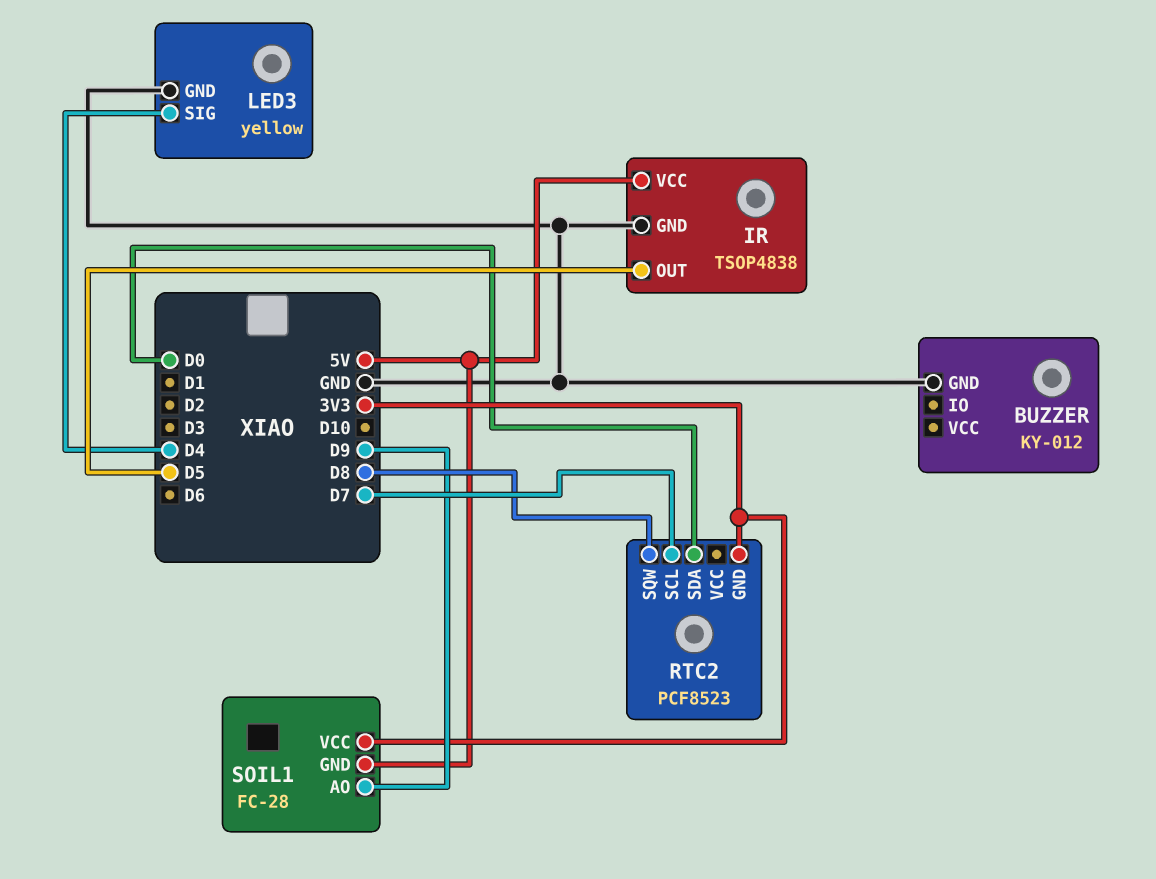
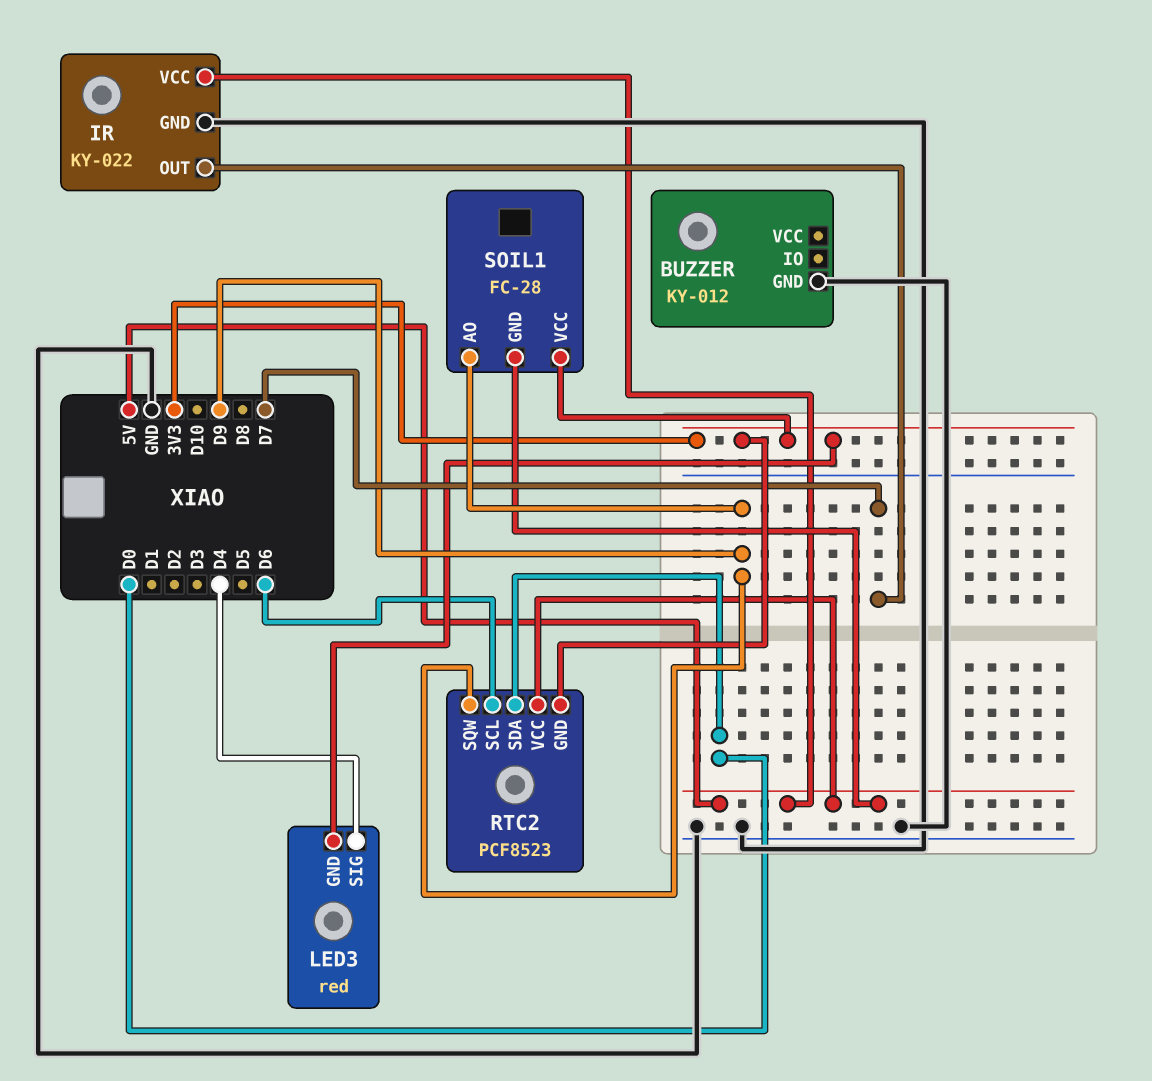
IR: TSOP4838 -> KY-022
IR pin OUT: D5 -> D7
LED3: yellow -> red
LED3 pin GND: GND -> 3V3
RTC2 pin SCL: D7 -> D6
RTC2 pin SQW: D8 -> D9
RTC2 pin VCC: none -> 5V

